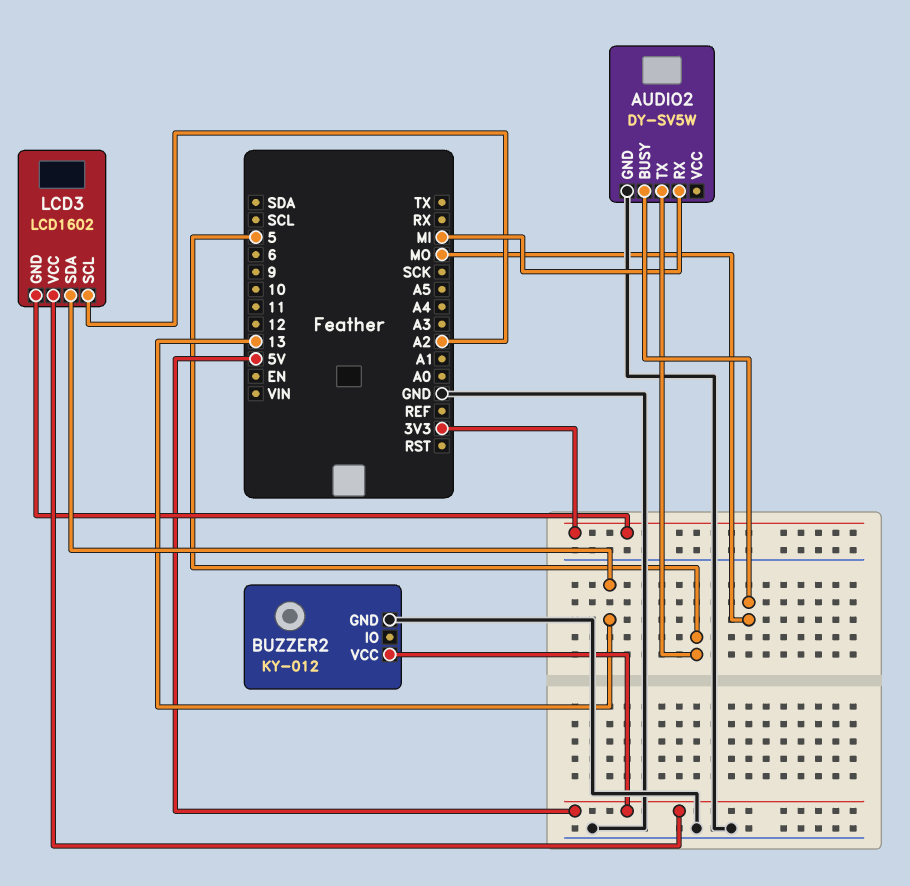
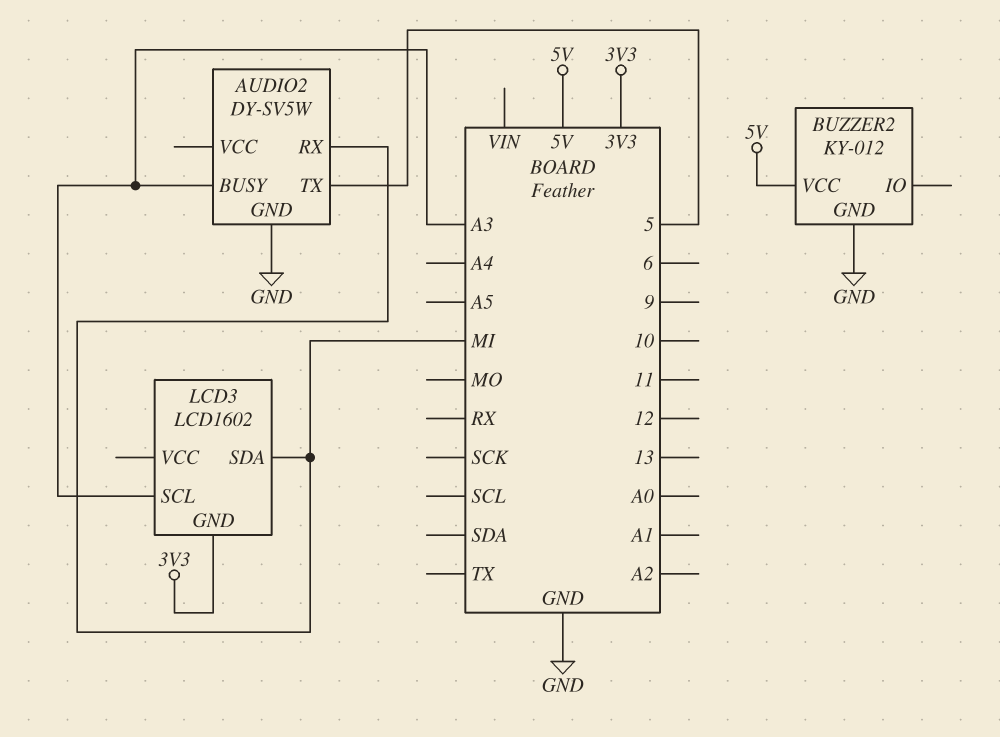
AUDIO2 pin BUSY: MO -> A3
LCD3 pin SCL: A2 -> A3
LCD3 pin SDA: 13 -> MI
LCD3 pin VCC: 5V -> none

